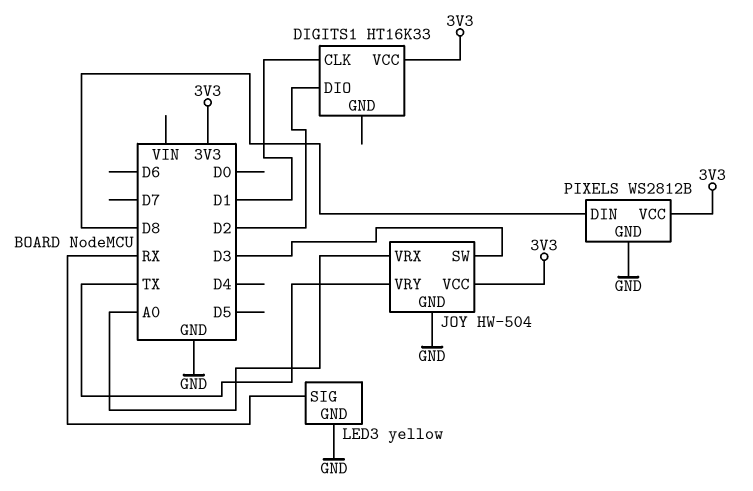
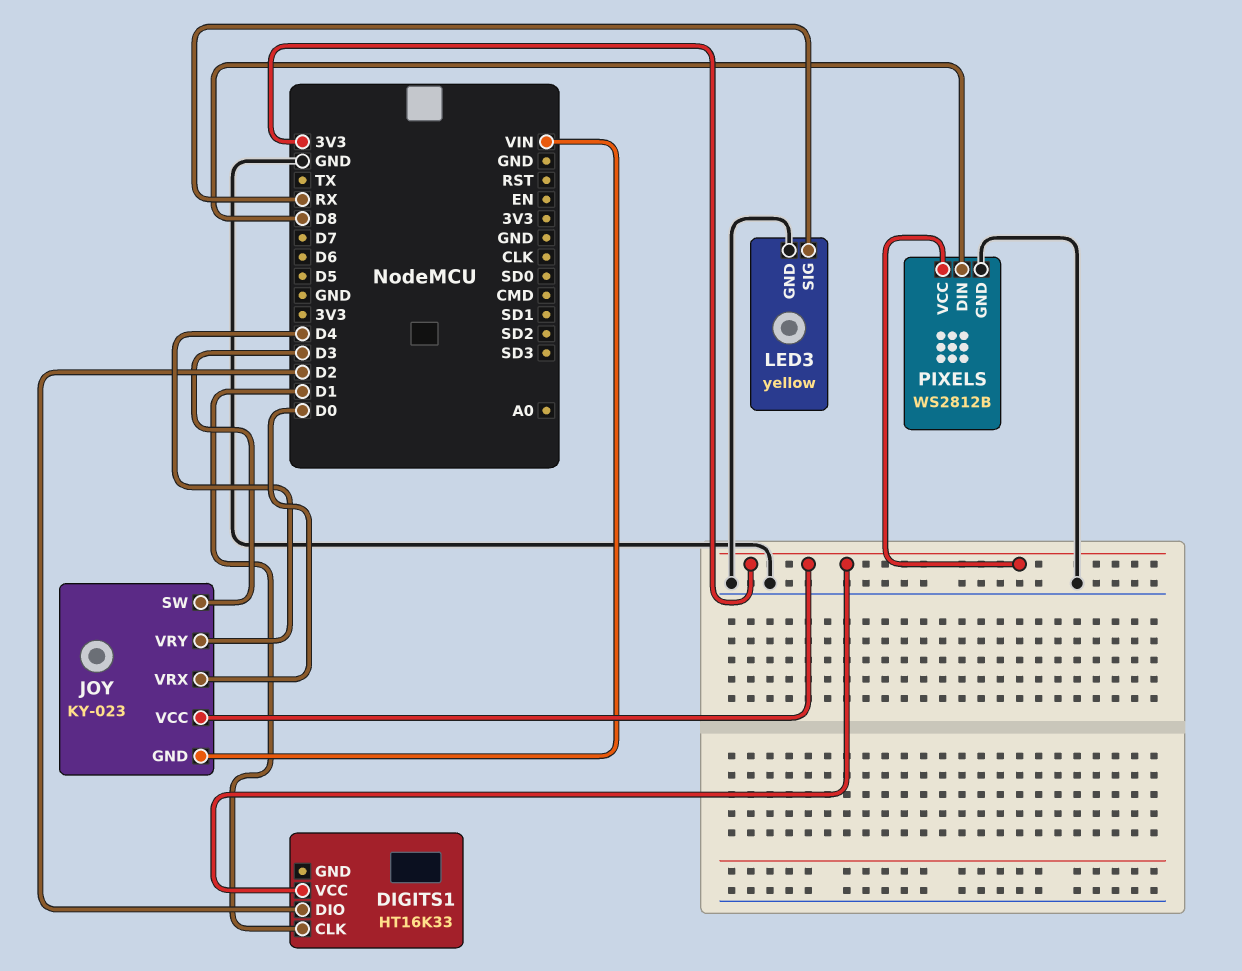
JOY: HW-504 -> KY-023
JOY pin GND: GND -> VIN
JOY pin VRX: A0 -> D0
JOY pin VRY: TX -> D4

